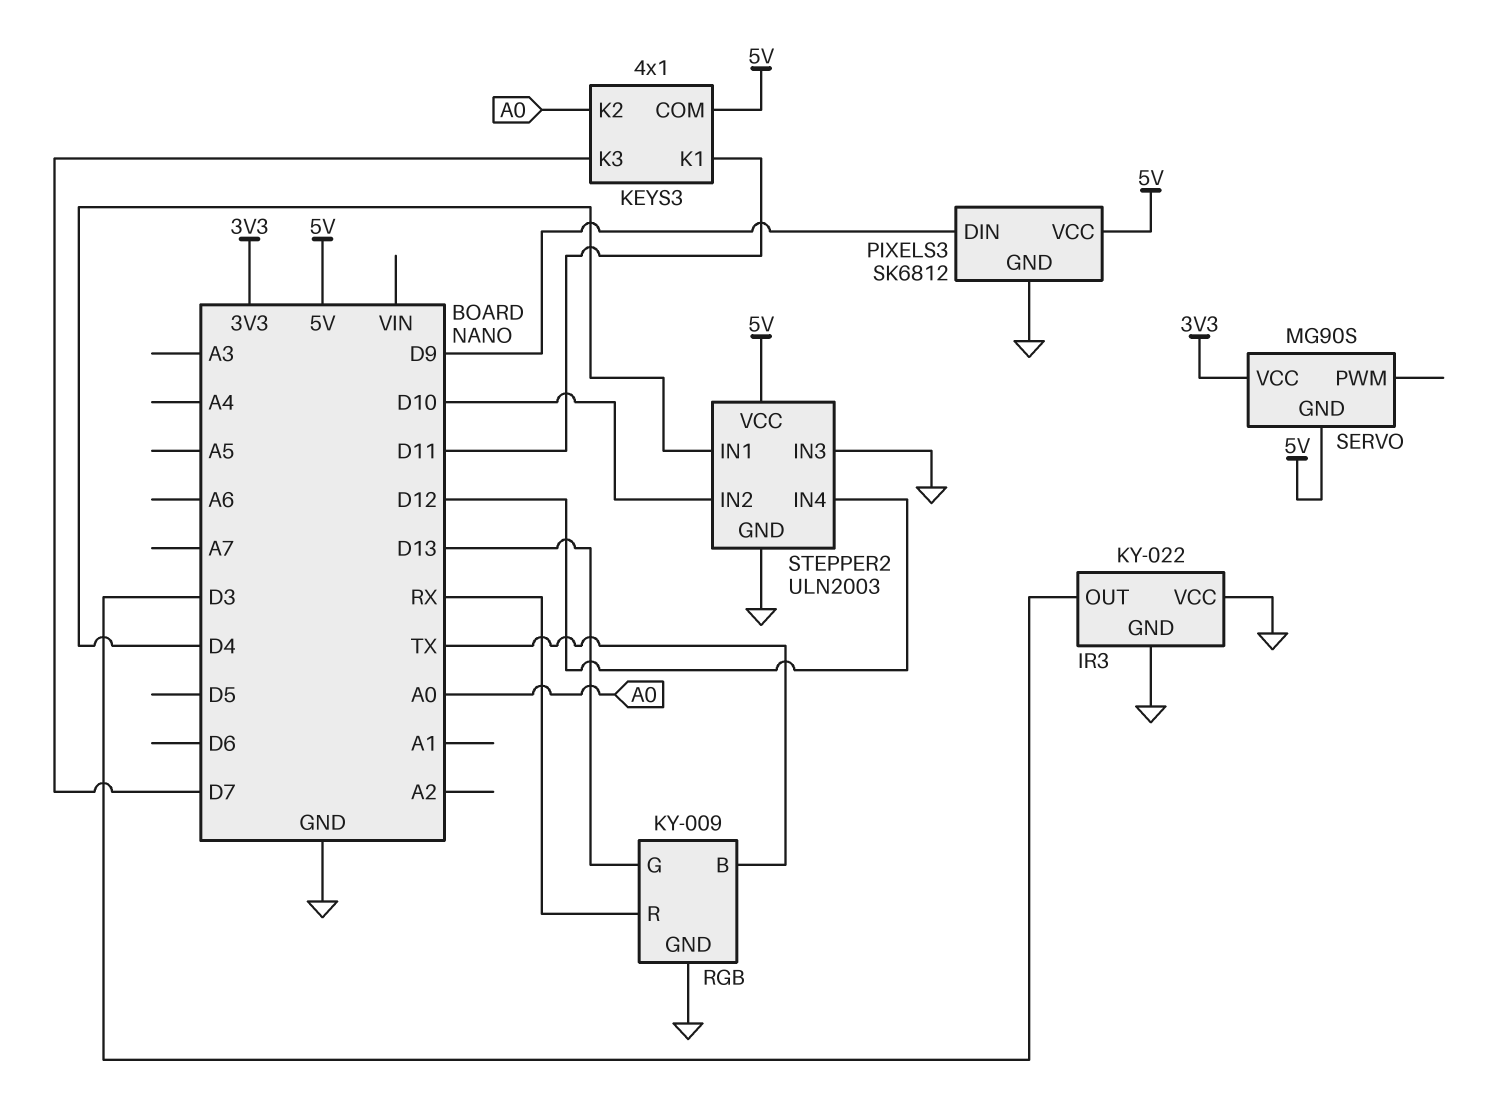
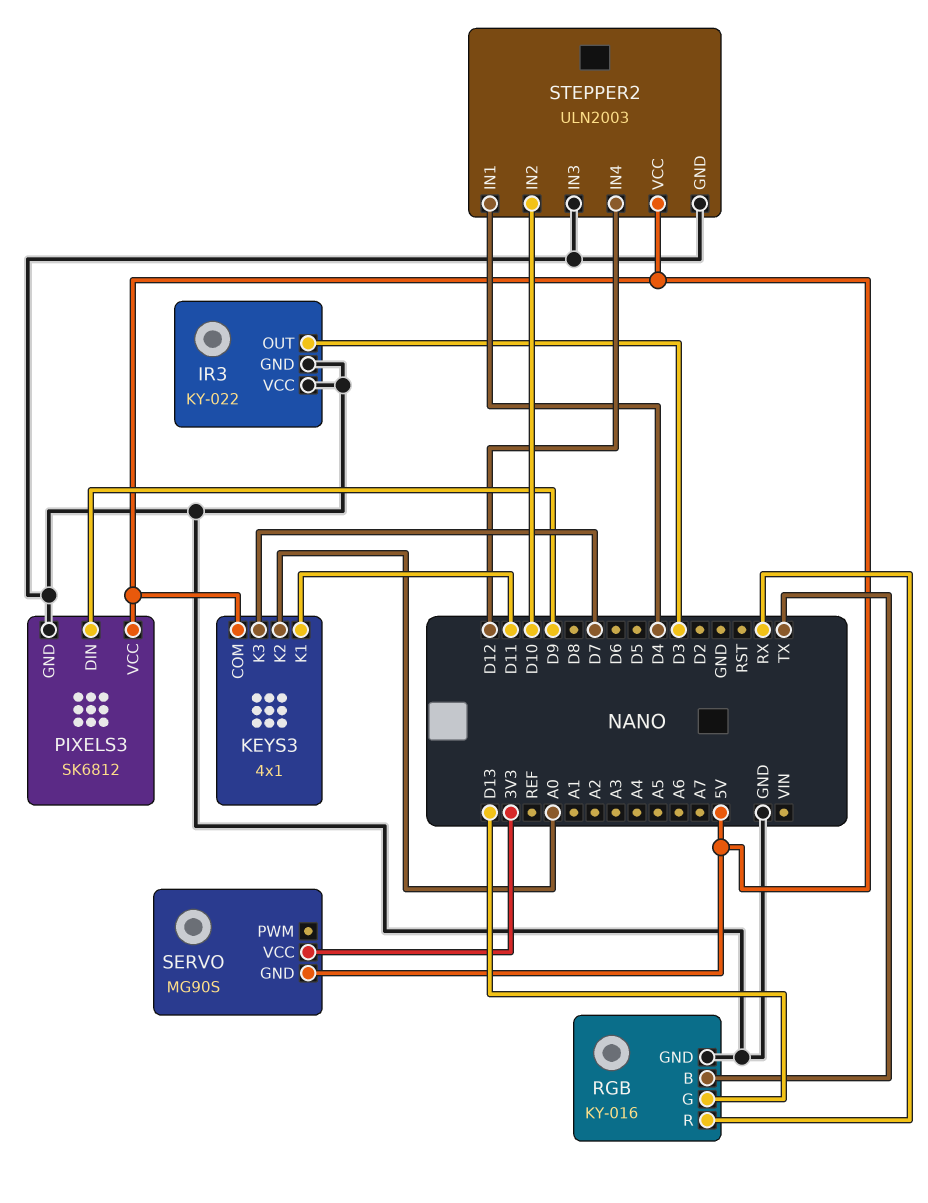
RGB: KY-009 -> KY-016

